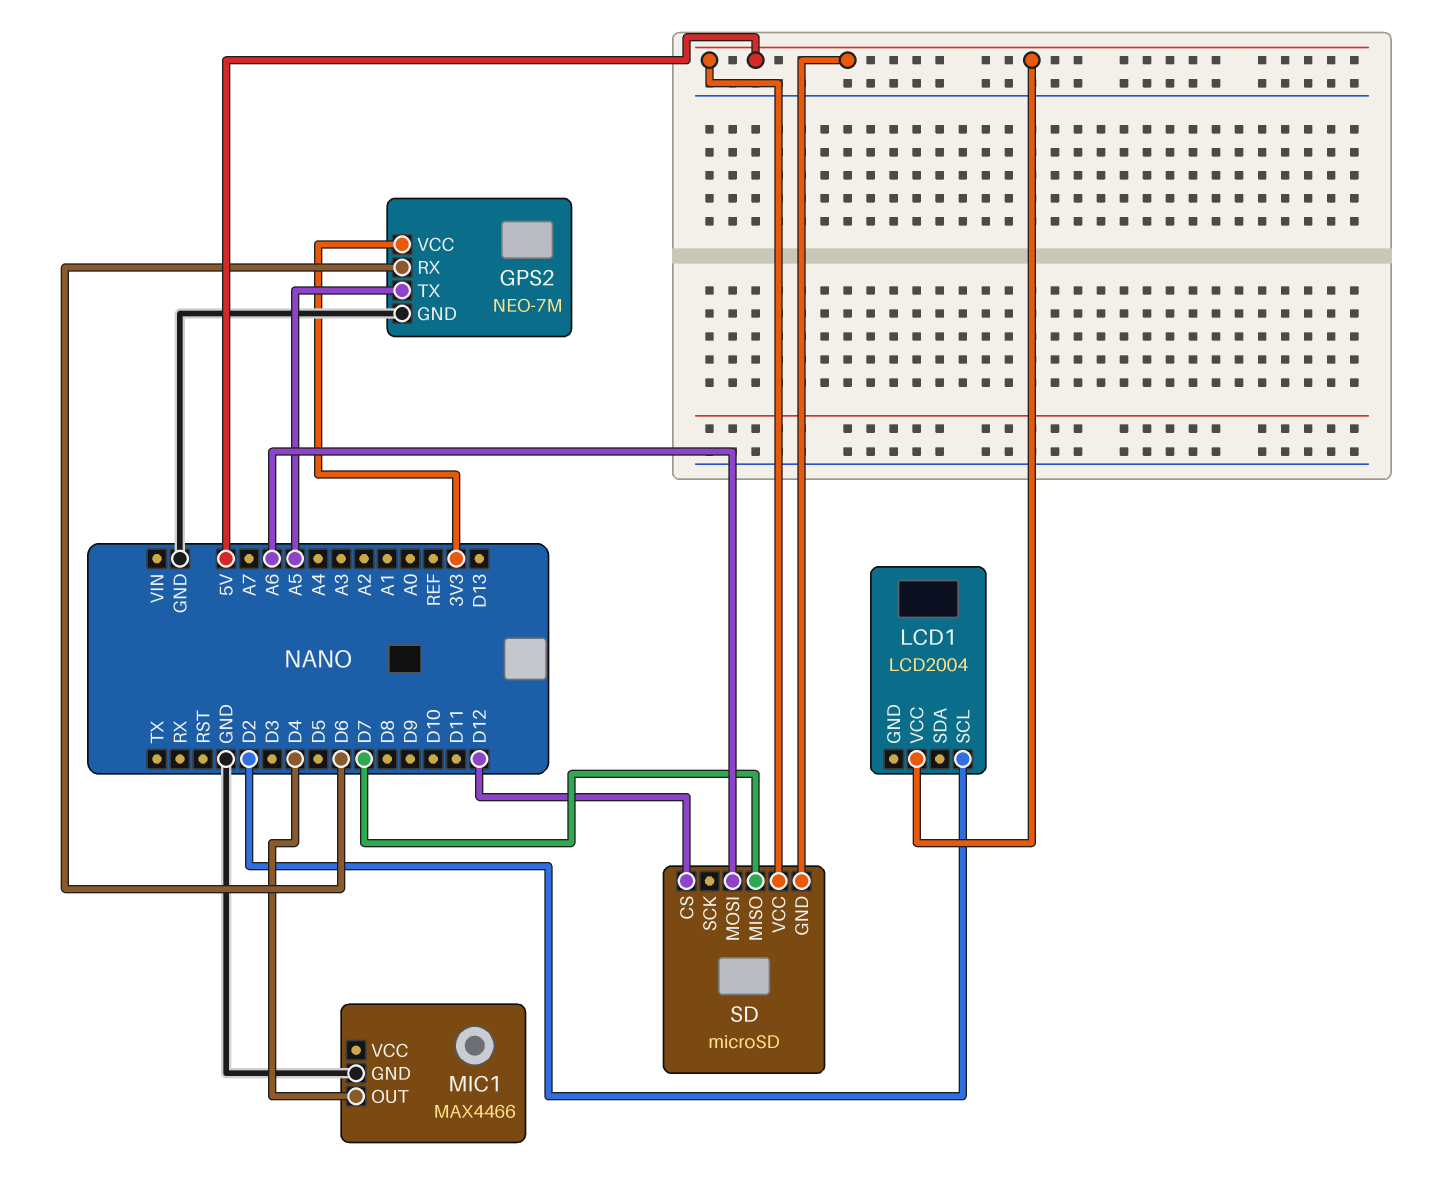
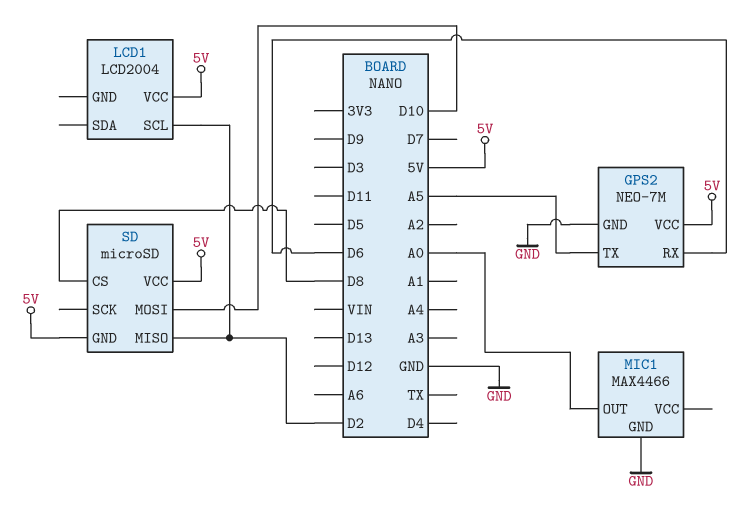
GPS2 pin VCC: 3V3 -> 5V
MIC1 pin OUT: D4 -> A0
SD pin CS: D12 -> D8
SD pin MISO: D7 -> D2
SD pin MOSI: A6 -> D10

